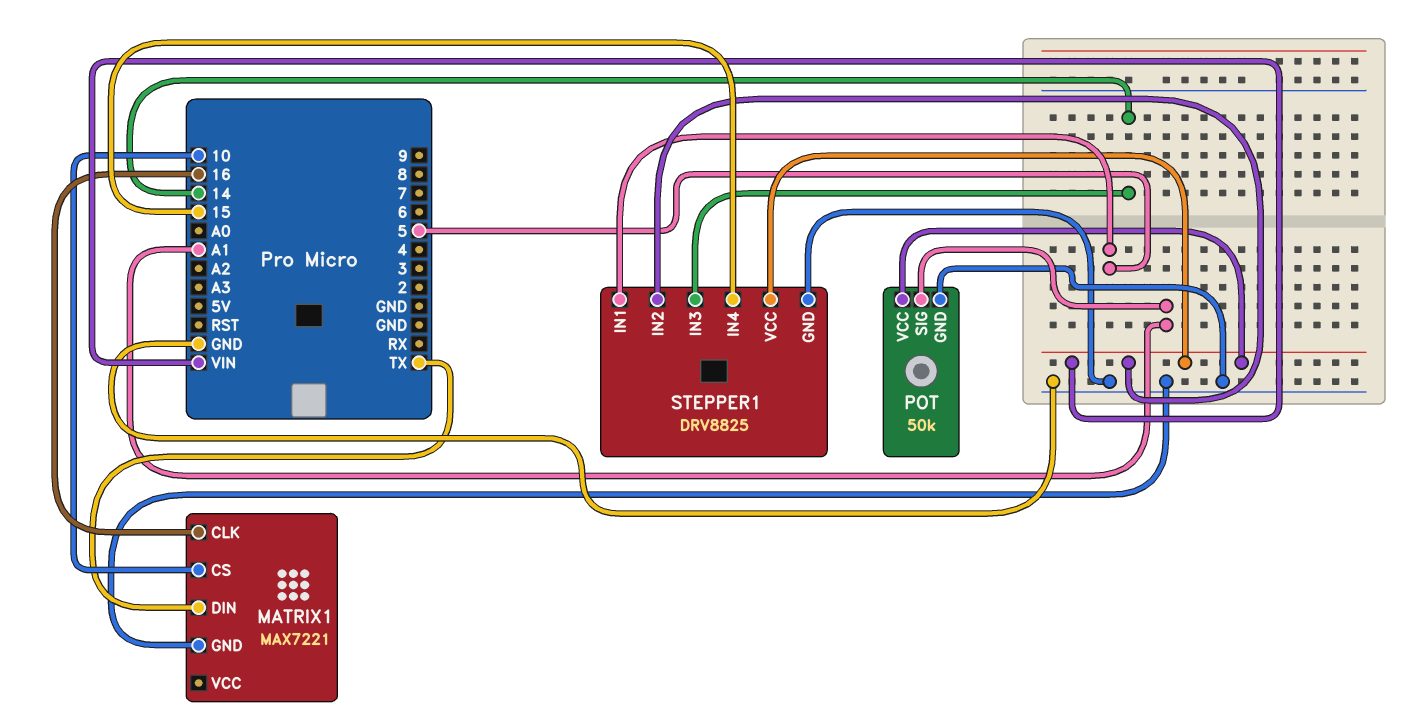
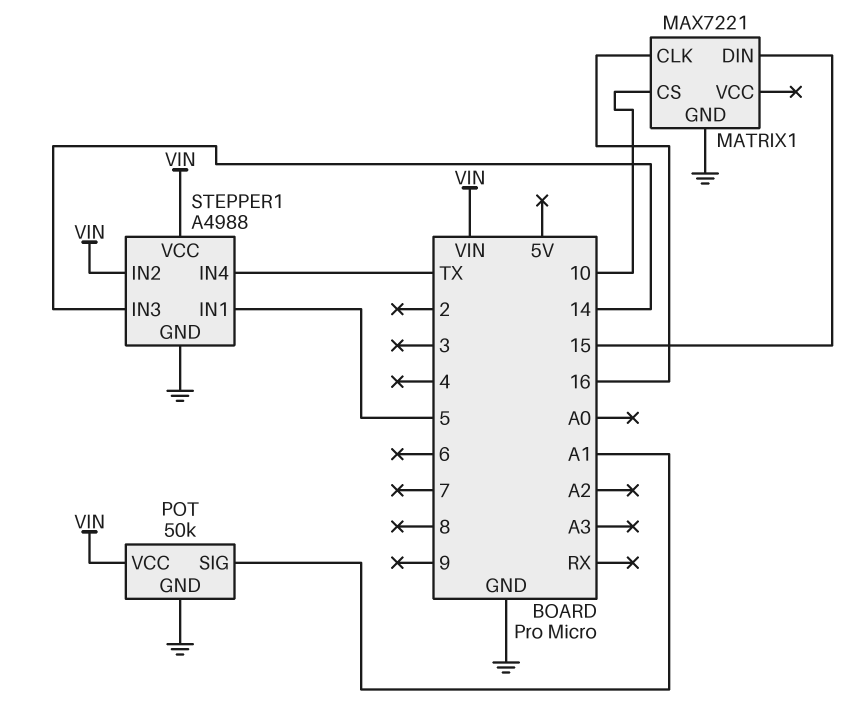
MATRIX1 pin DIN: TX -> 15
STEPPER1: DRV8825 -> A4988
STEPPER1 pin IN4: 15 -> TX

